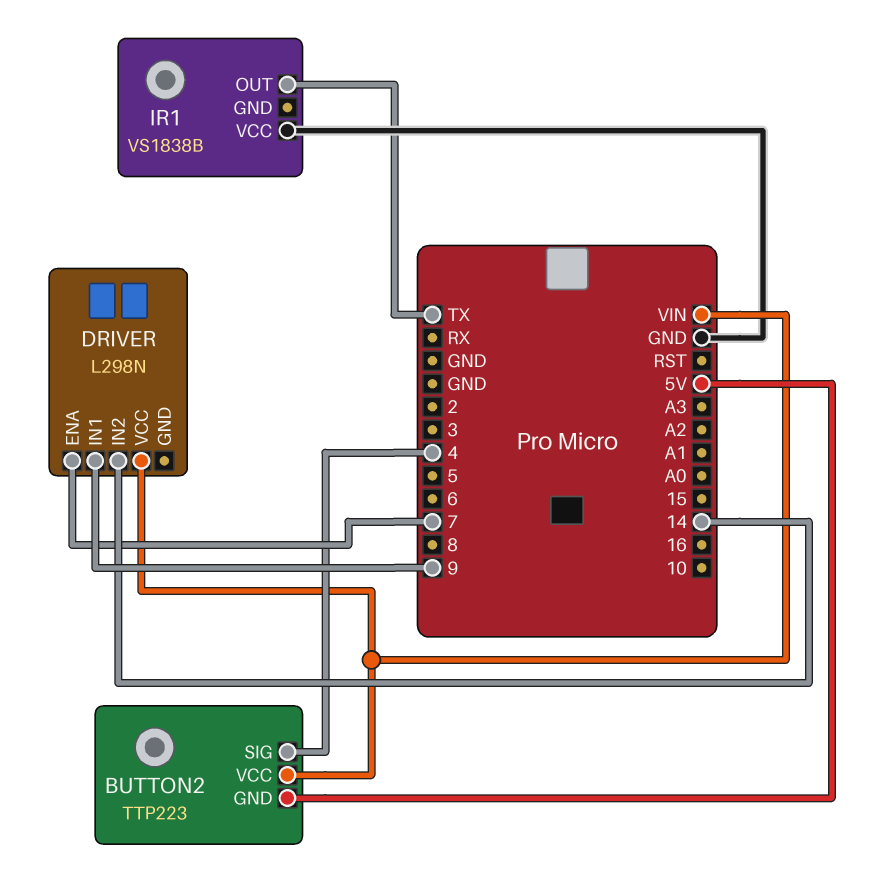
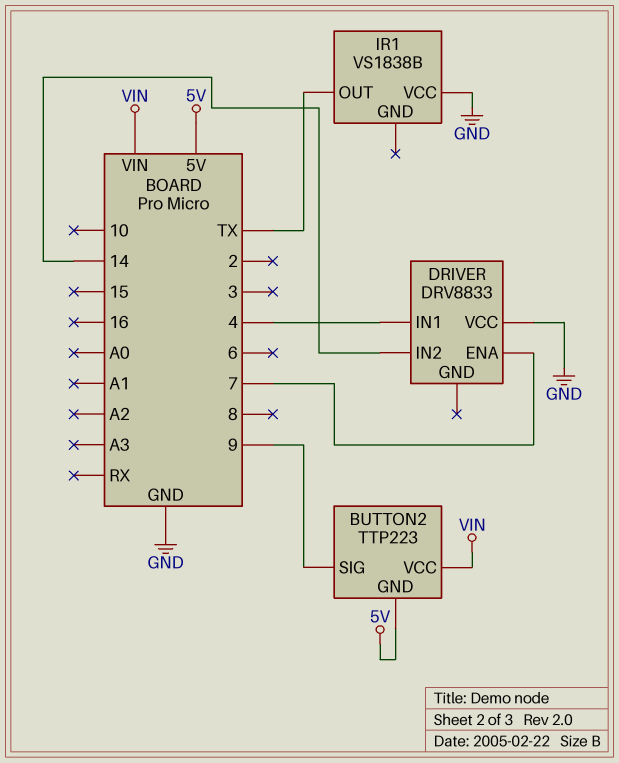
BUTTON2 pin SIG: 4 -> 9
DRIVER: L298N -> DRV8833
DRIVER pin IN1: 9 -> 4
DRIVER pin VCC: VIN -> GND

